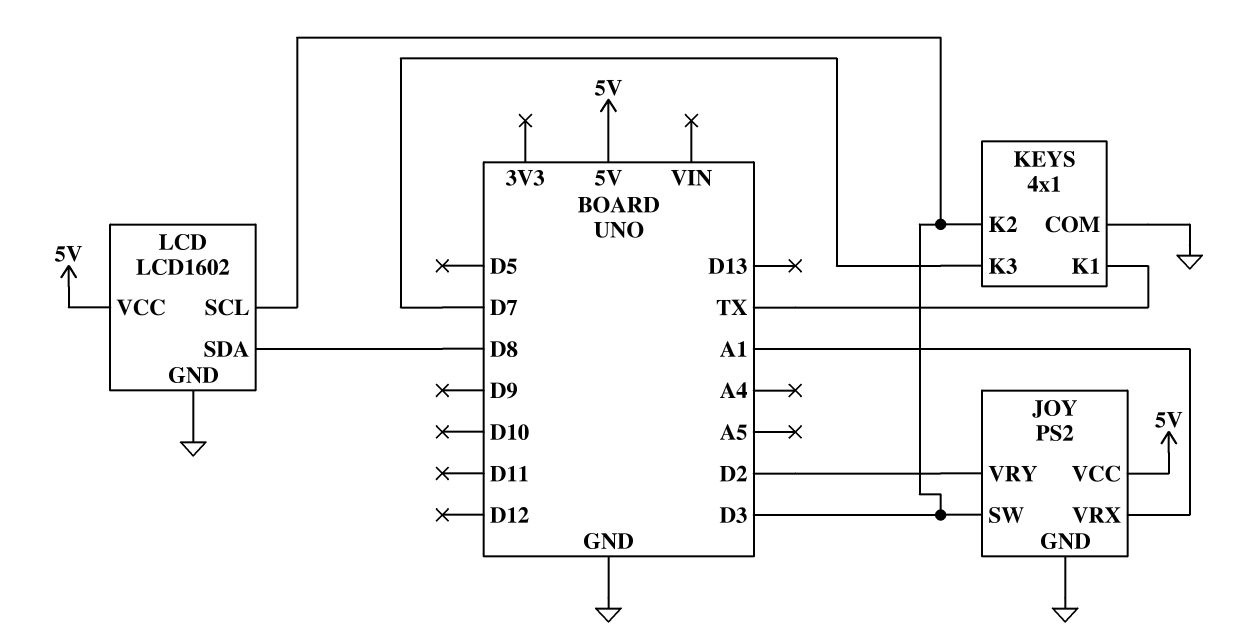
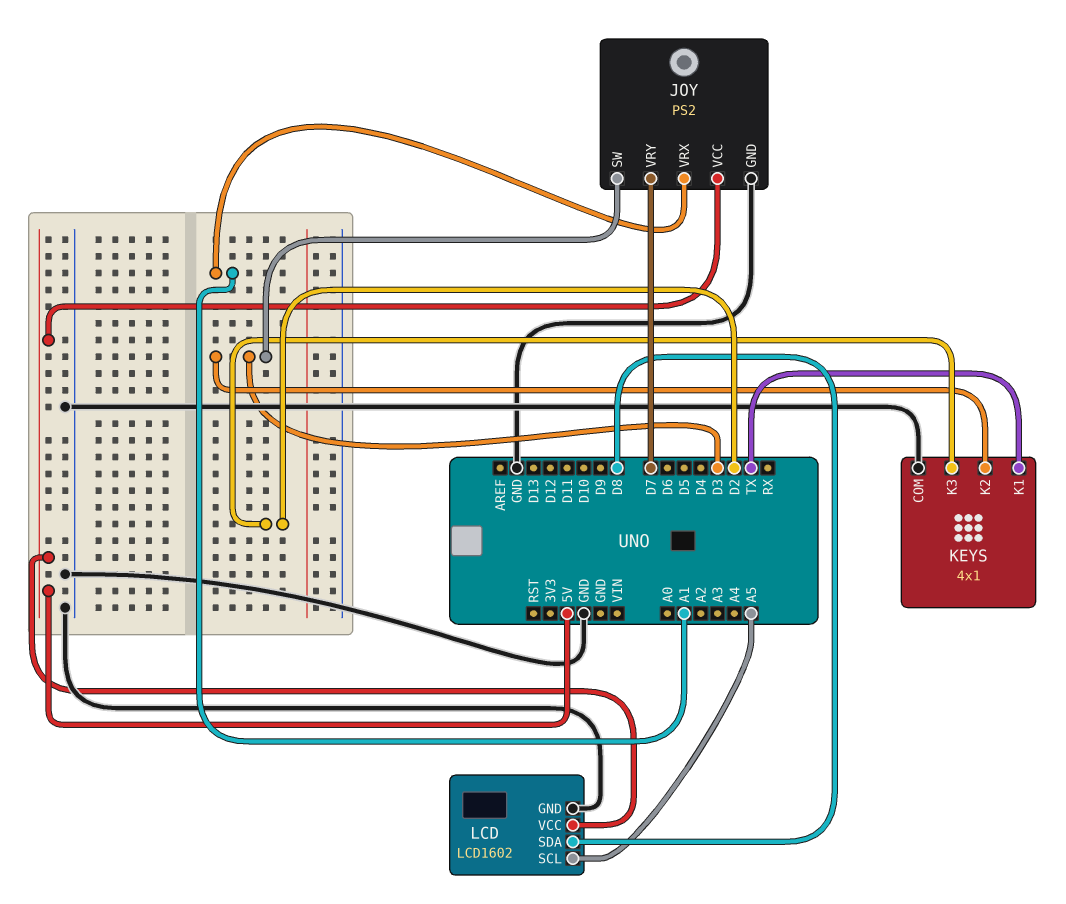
JOY pin VRY: D2 -> D7
KEYS pin K3: D7 -> D2
LCD pin SCL: D3 -> A5

